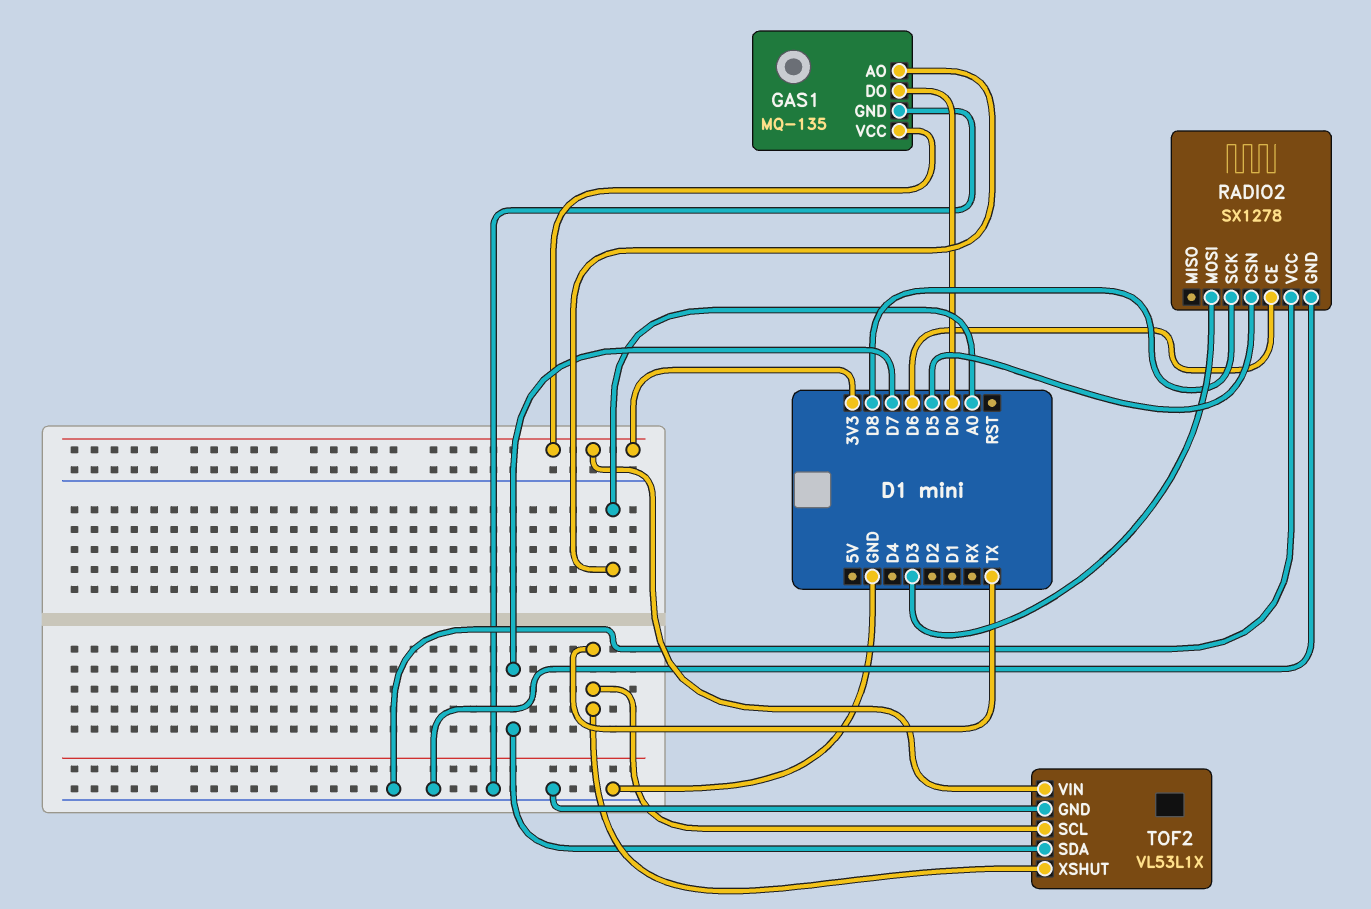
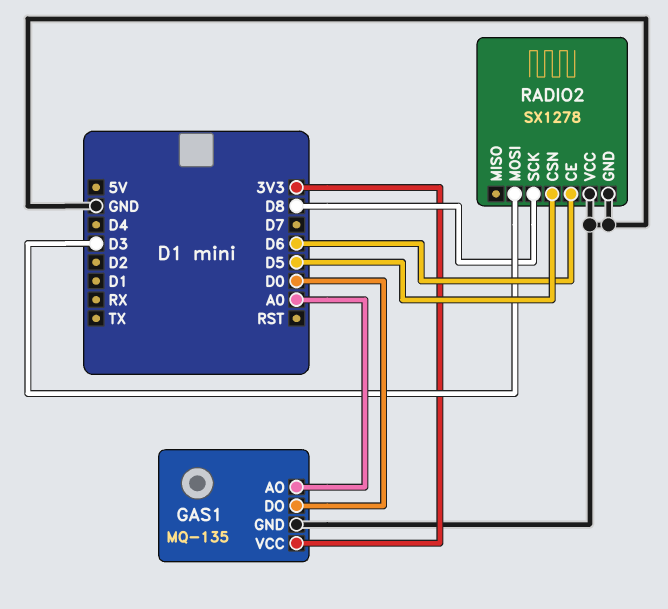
TOF2: VL53L1X -> none
TOF2 pin GND: GND -> none
TOF2 pin SCL: TX -> none
TOF2 pin SDA: D7 -> none
TOF2 pin VIN: 3V3 -> none
TOF2 pin XSHUT: TX -> none

